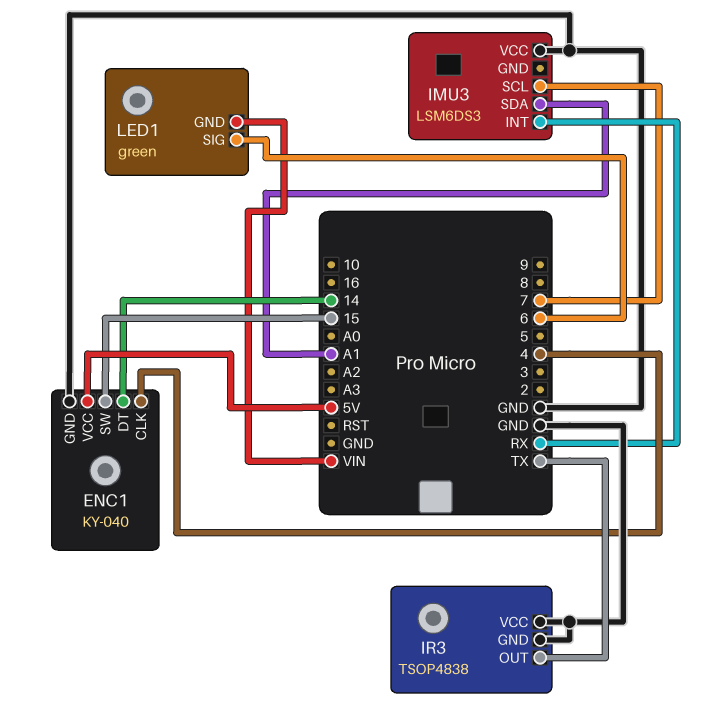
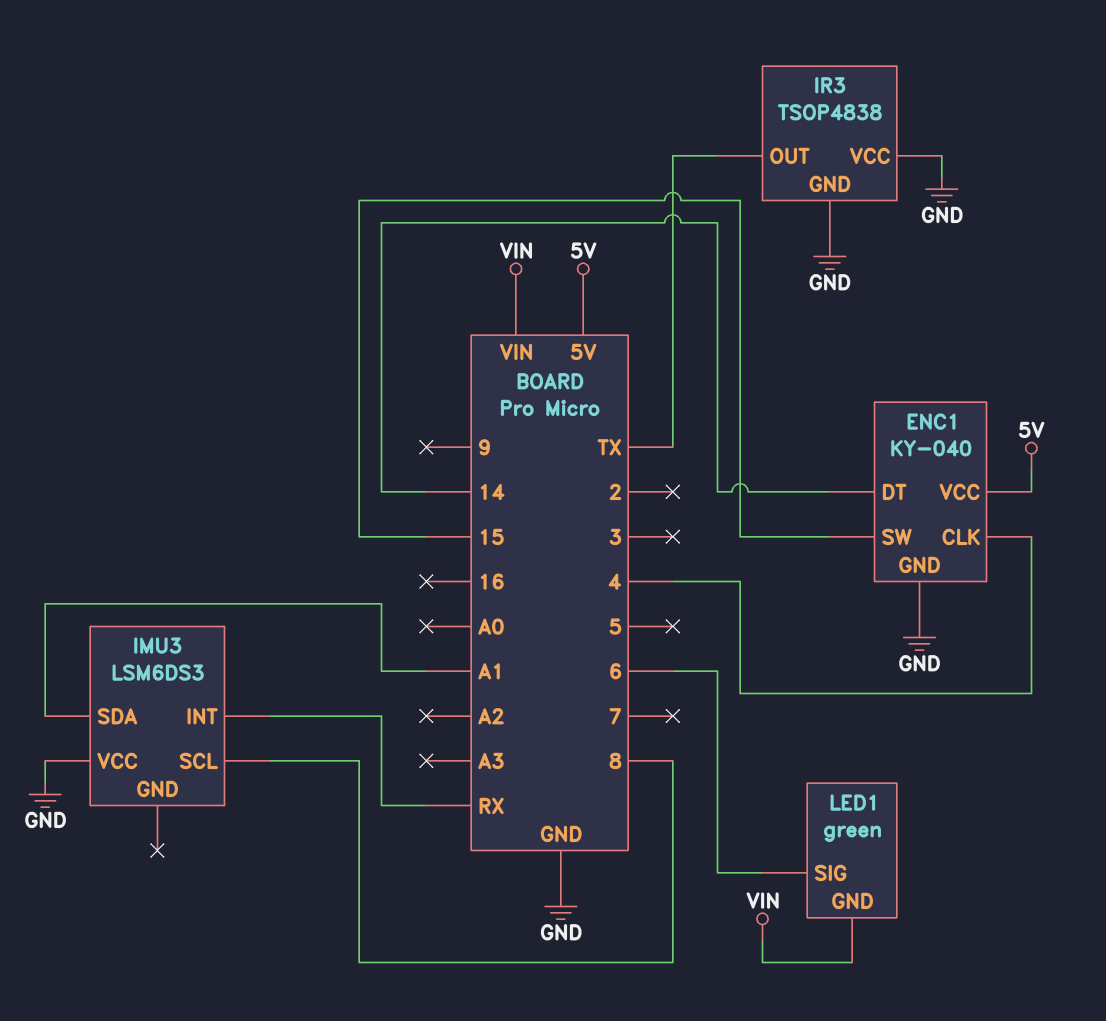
IMU3 pin SCL: 7 -> 8

